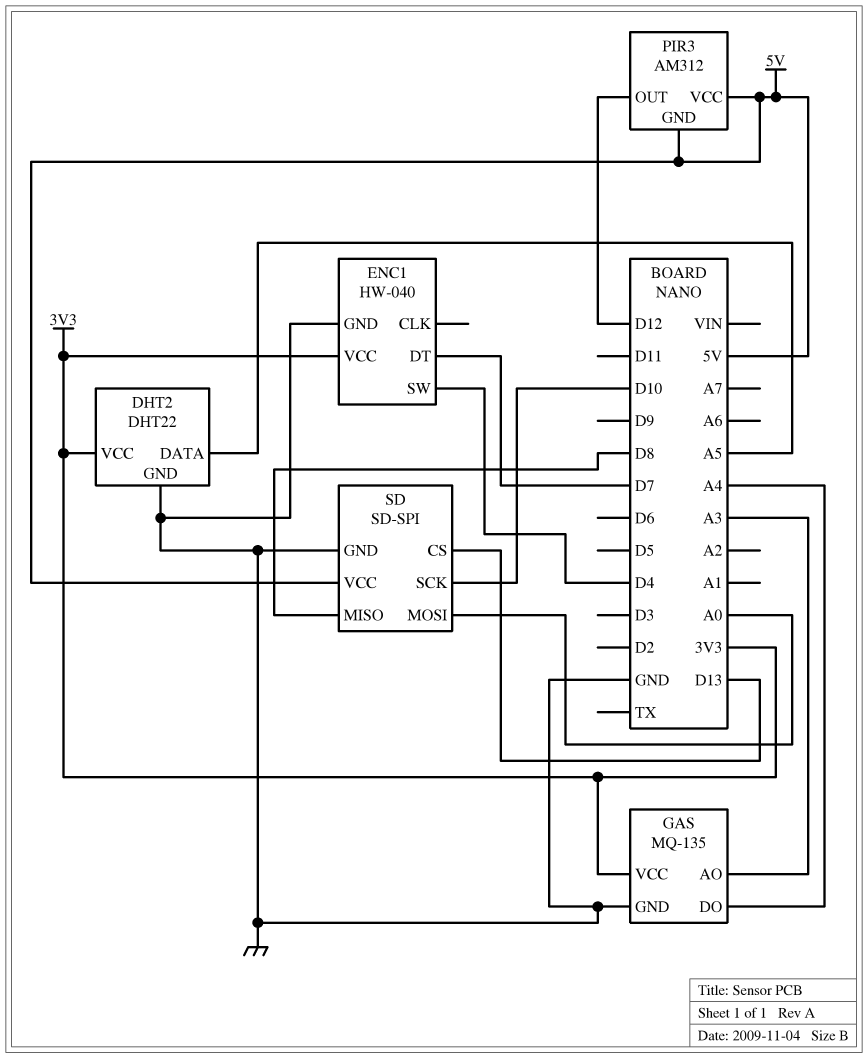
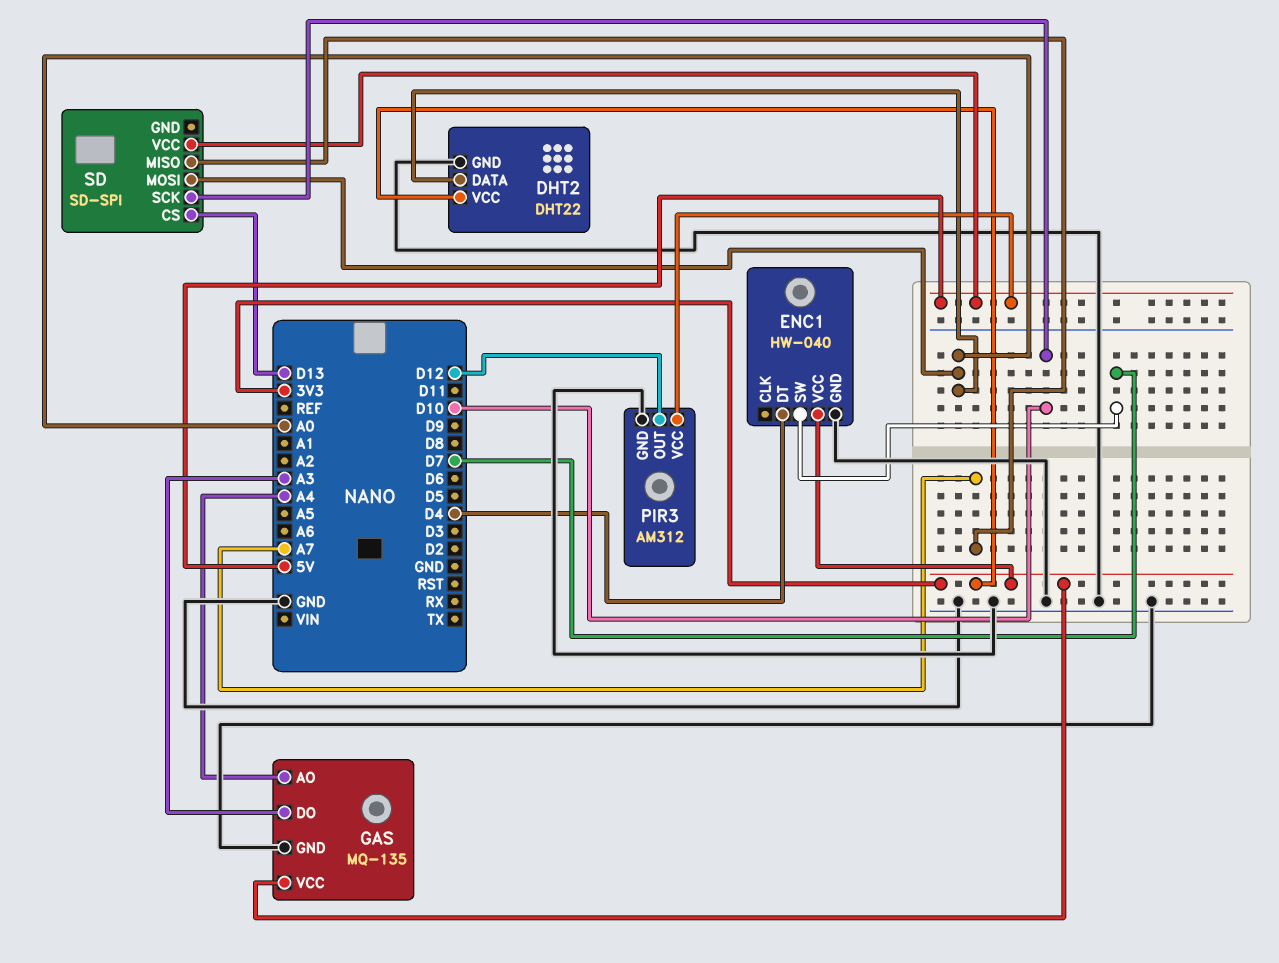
DHT2 pin DATA: A5 -> A0
ENC1 pin DT: D7 -> D4
ENC1 pin SW: D4 -> D7
GAS pin AO: A3 -> A4
GAS pin DO: A4 -> A3
PIR3 pin GND: 5V -> GND
SD pin GND: GND -> none
SD pin MISO: D8 -> A7

